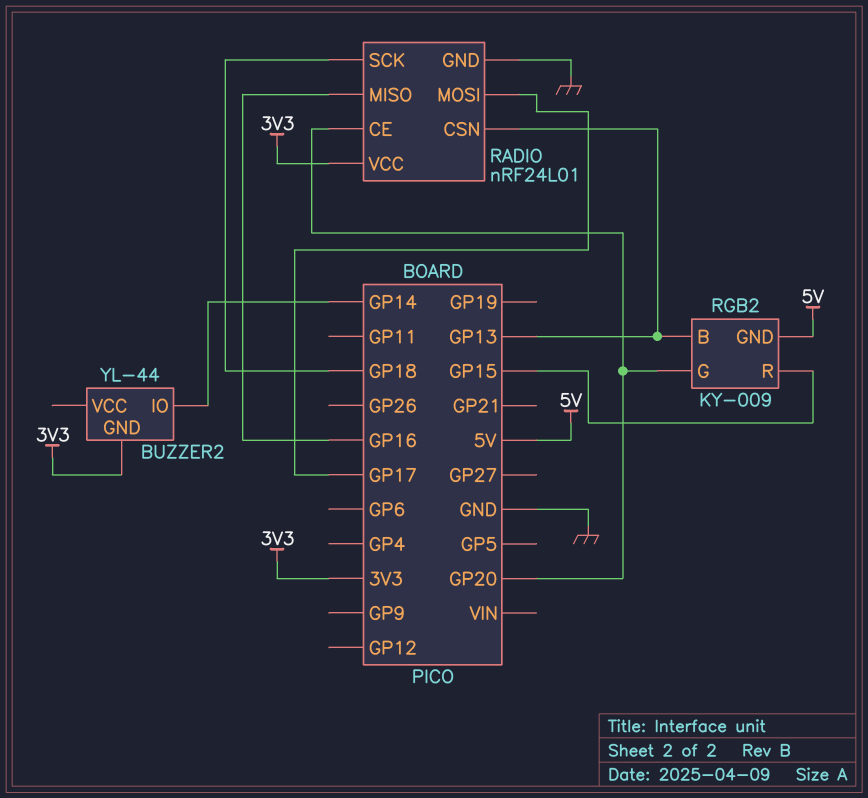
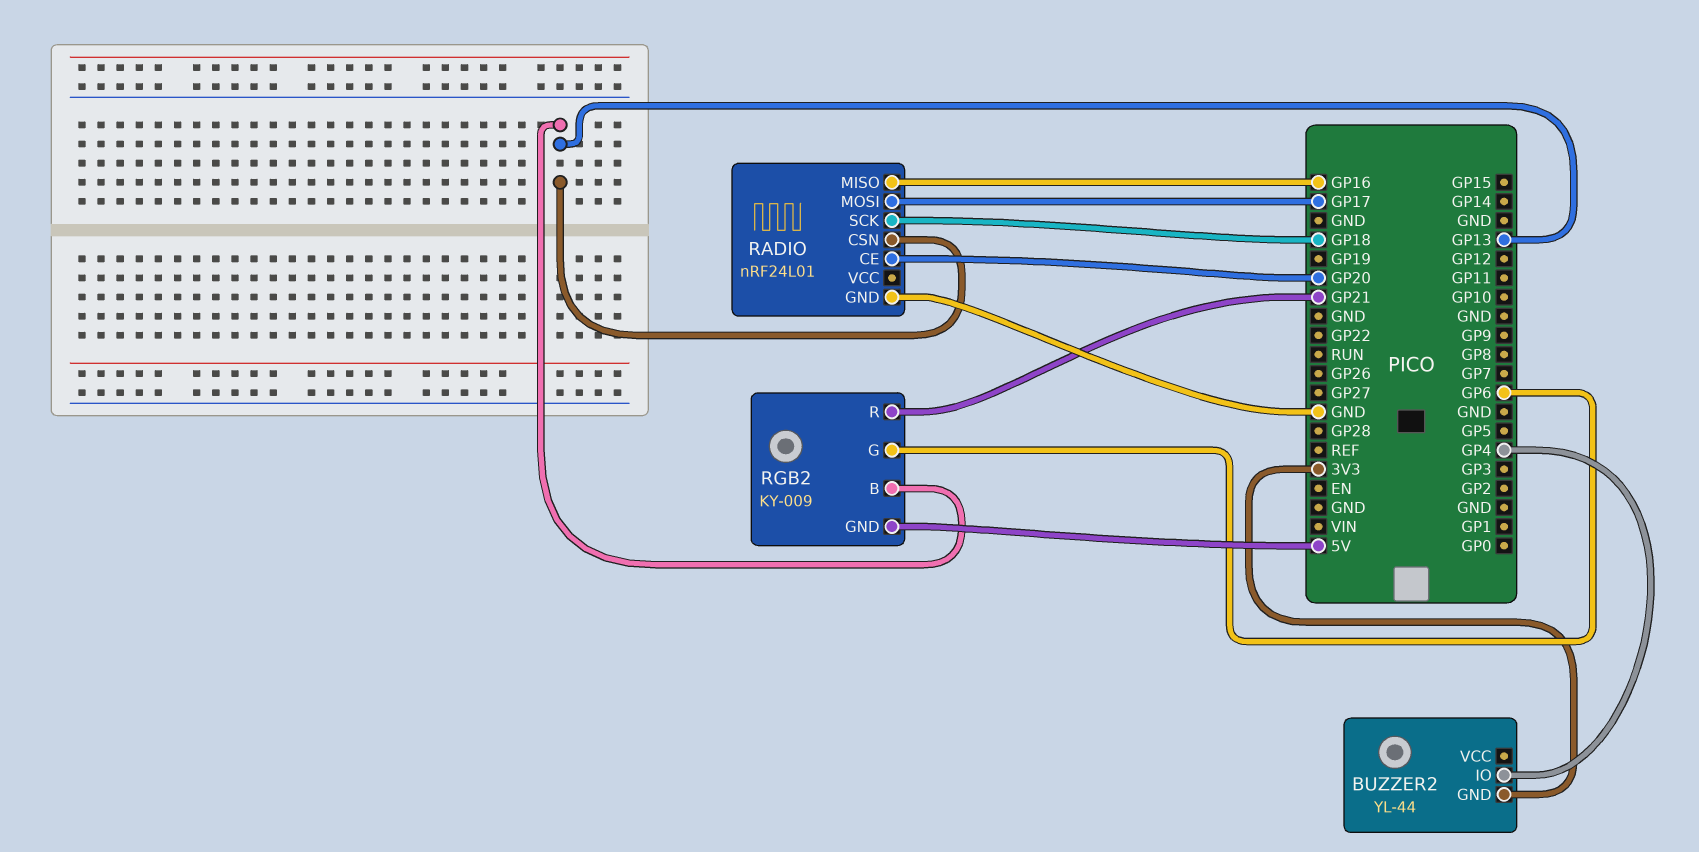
BUZZER2 pin IO: GP14 -> GP4
RADIO pin VCC: 3V3 -> none
RGB2 pin G: GP20 -> GP6
RGB2 pin R: GP15 -> GP21

